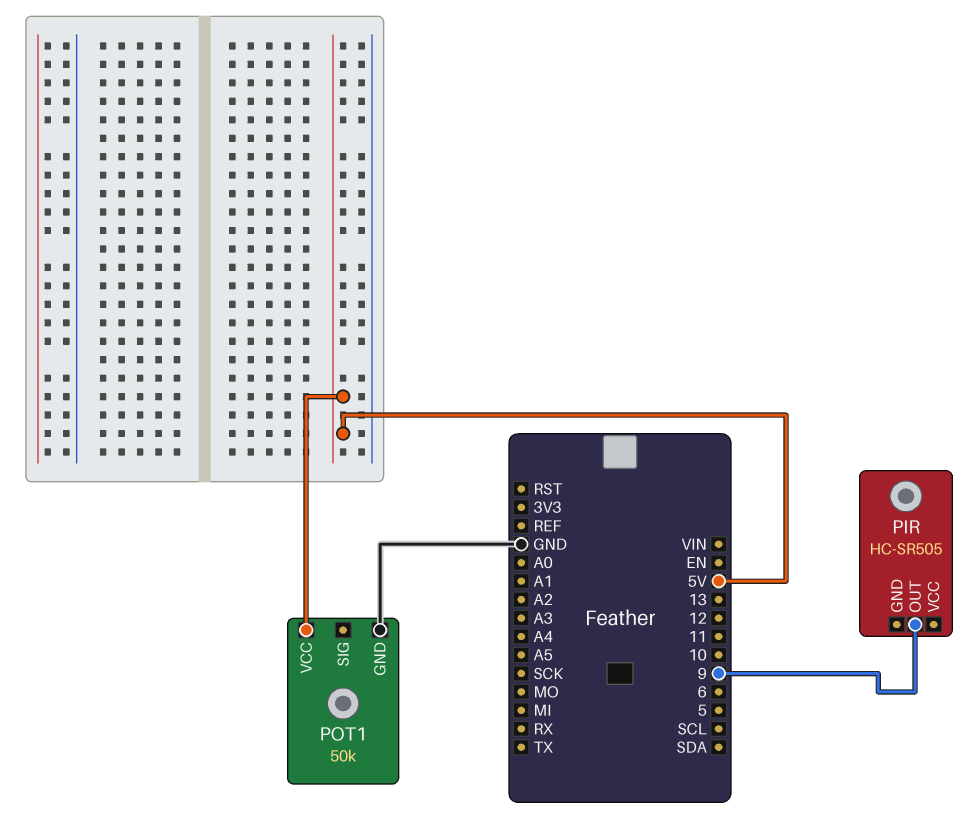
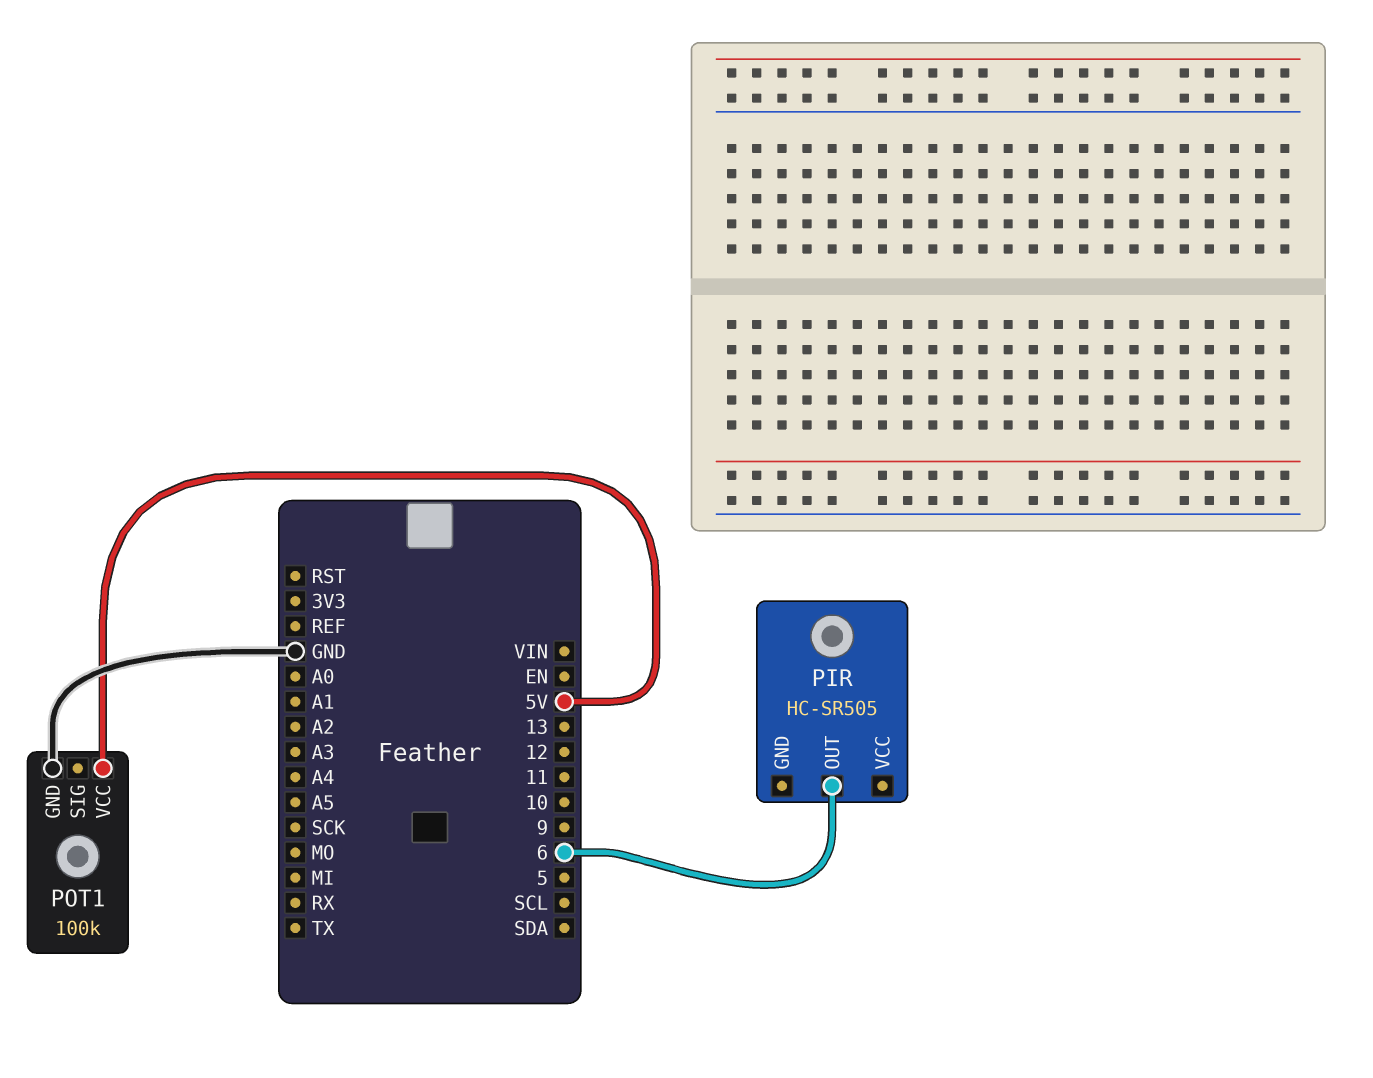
PIR pin OUT: 9 -> 6
POT1: 50k -> 100k

